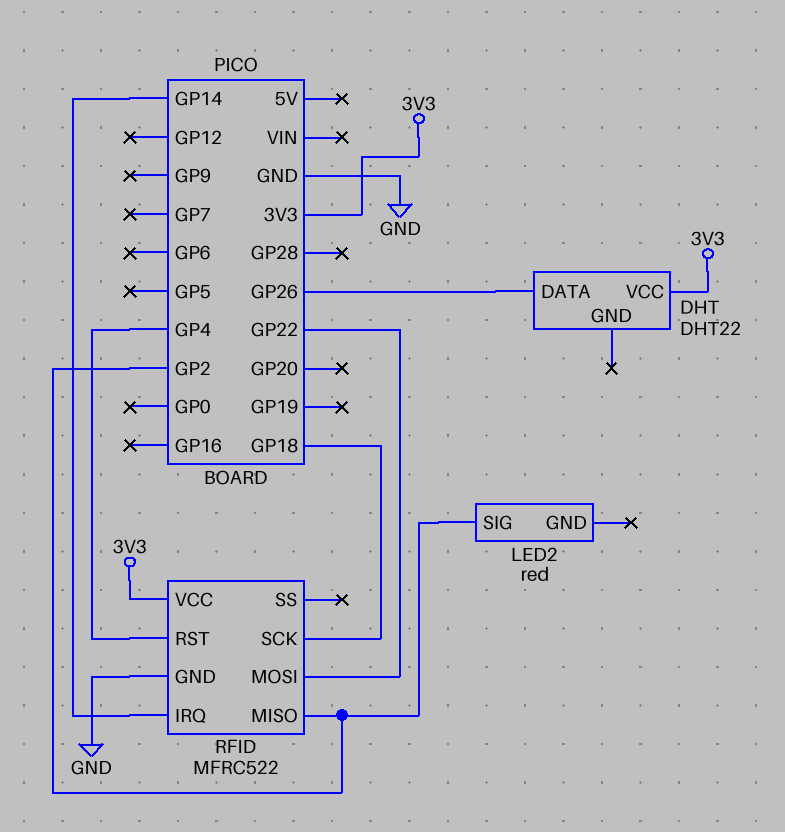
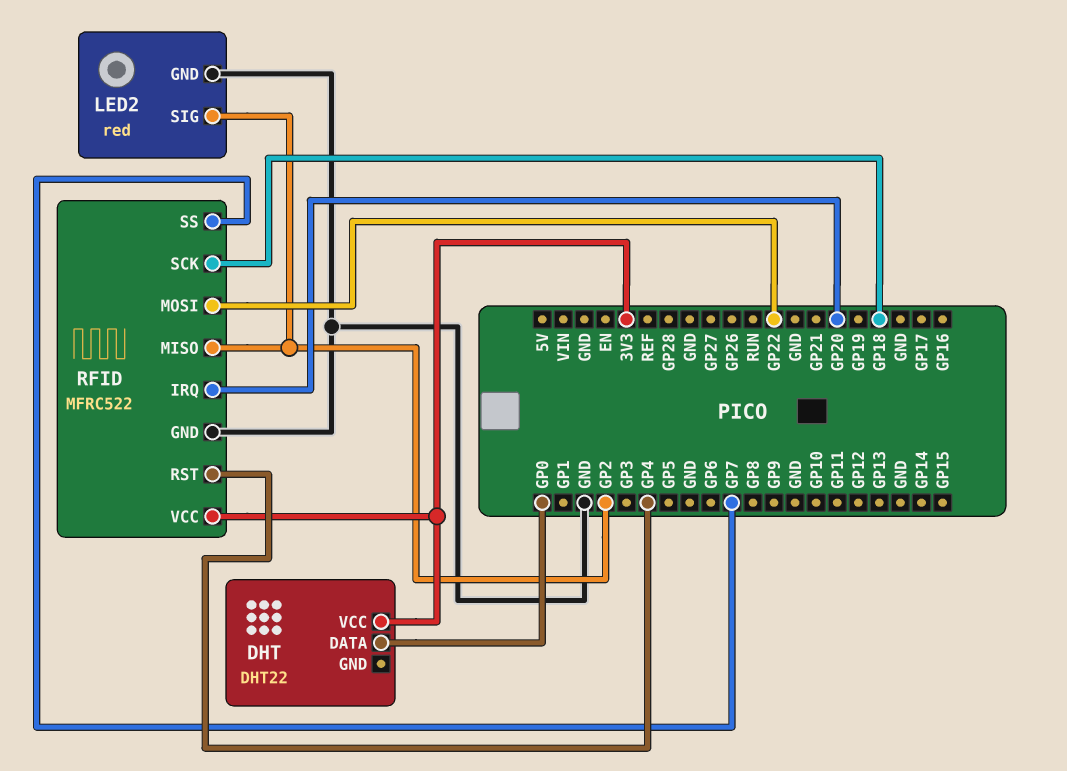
DHT pin DATA: GP26 -> GP0
LED2 pin GND: none -> GND
RFID pin IRQ: GP14 -> GP20
RFID pin SS: none -> GP7

